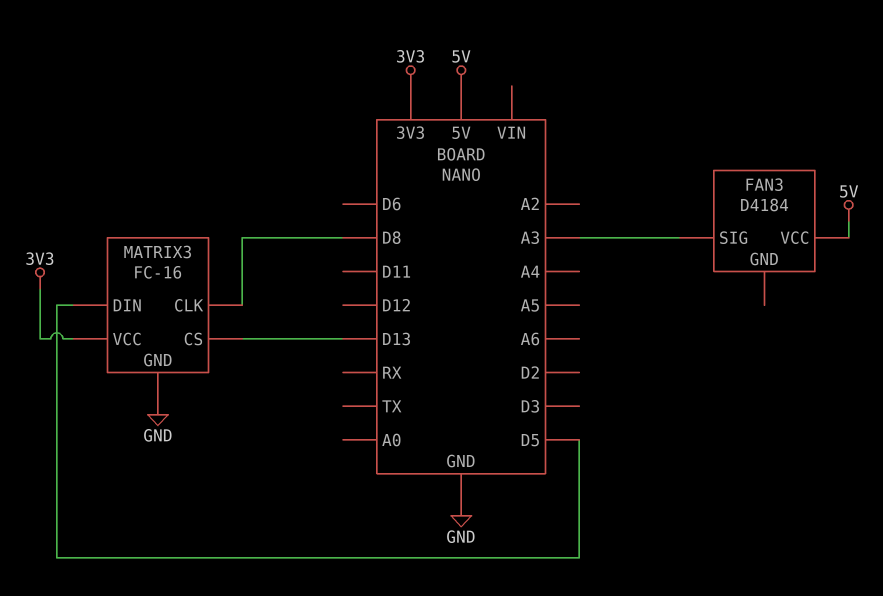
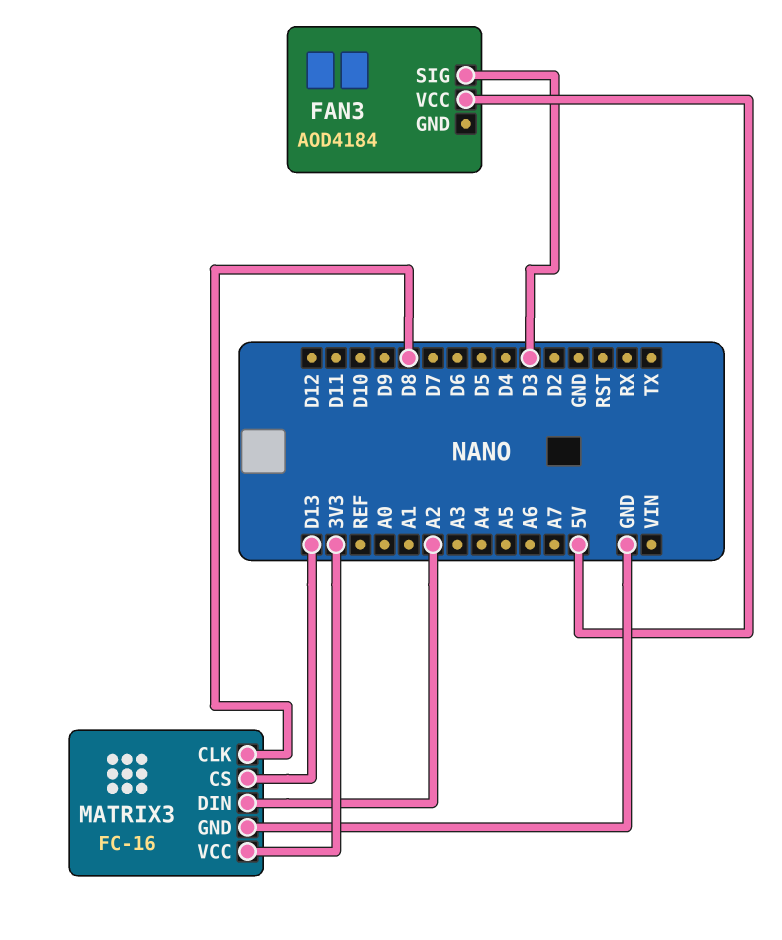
FAN3: D4184 -> AOD4184
FAN3 pin SIG: A3 -> D3
MATRIX3 pin DIN: D5 -> A2

